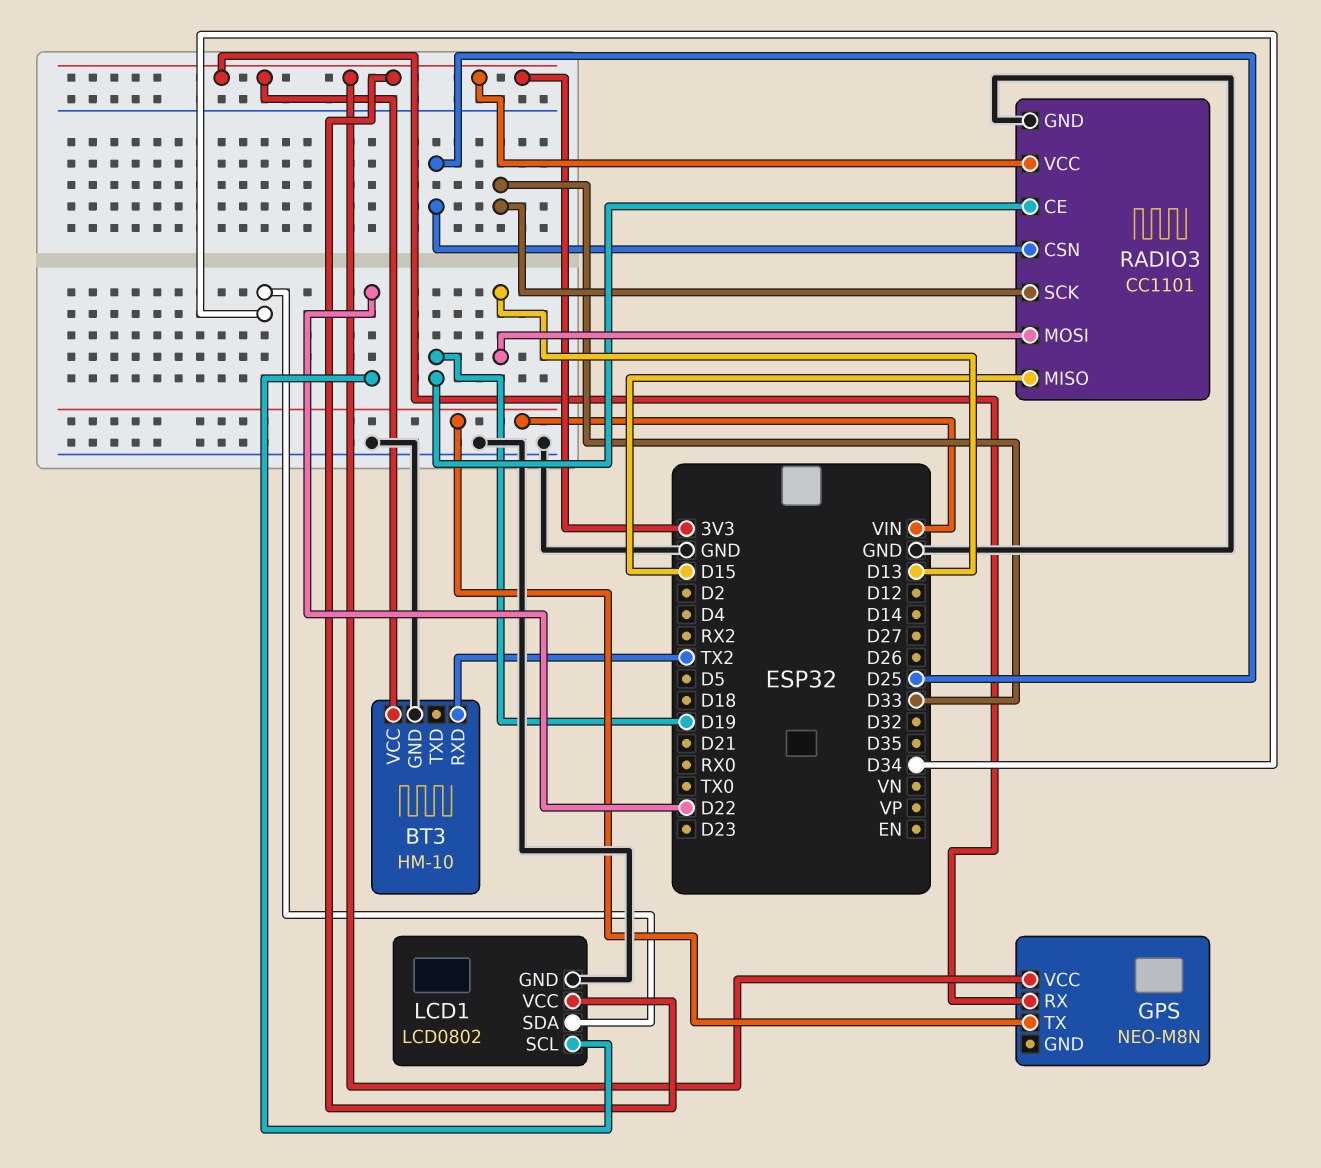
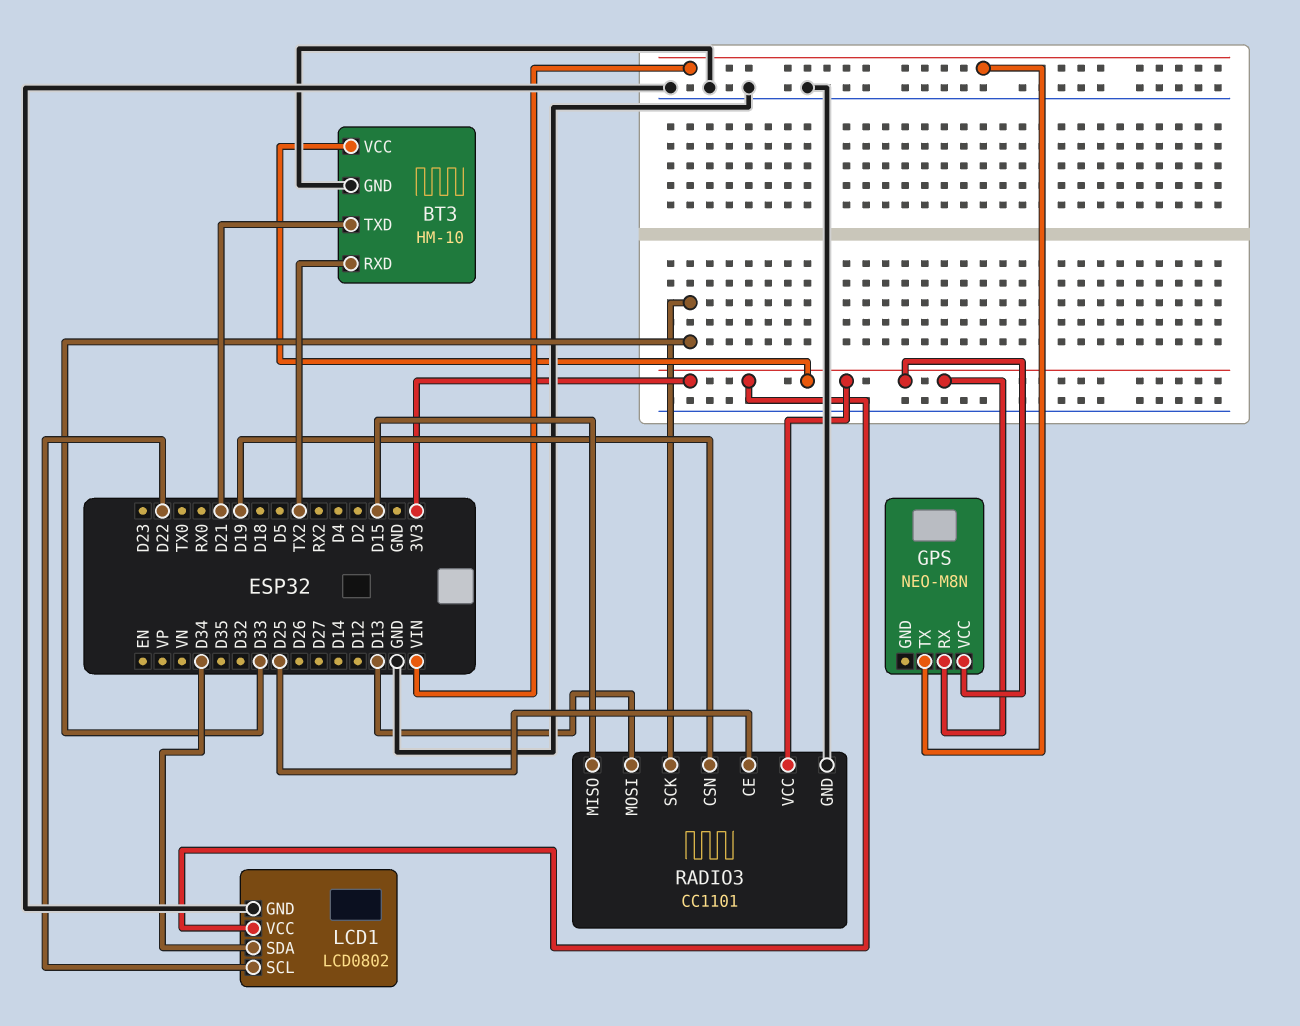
BT3 pin TXD: none -> D21
RADIO3 pin CE: D19 -> D25
RADIO3 pin CSN: D25 -> D19

